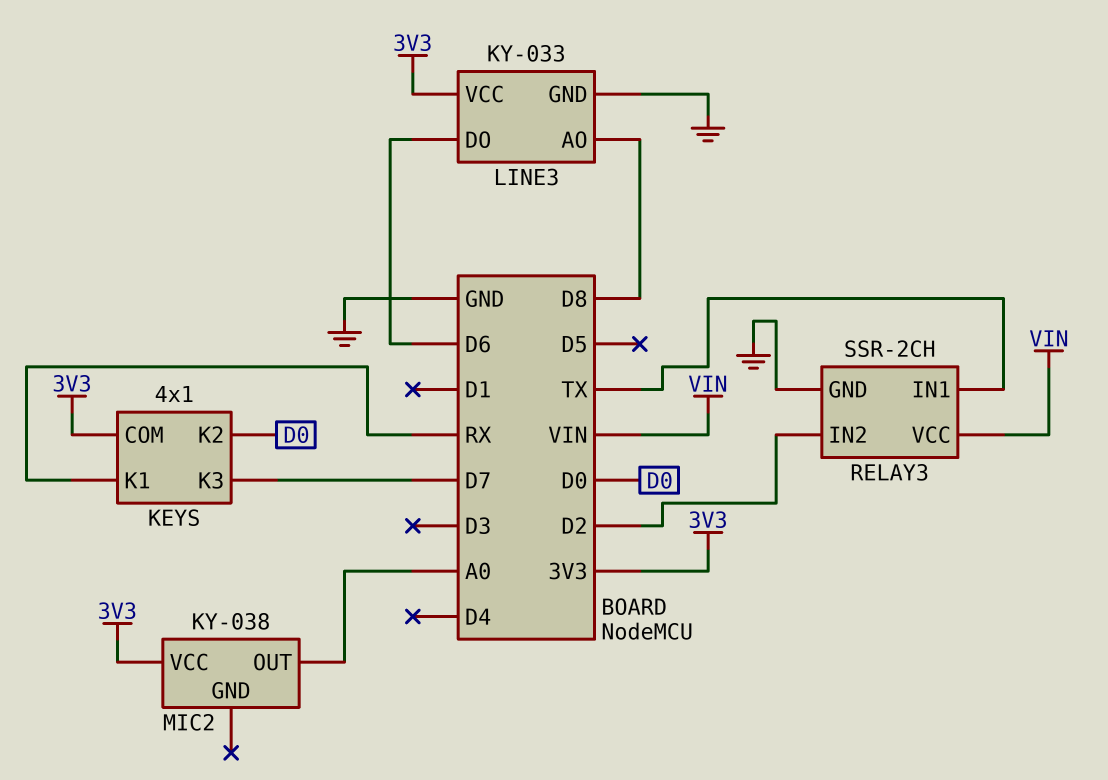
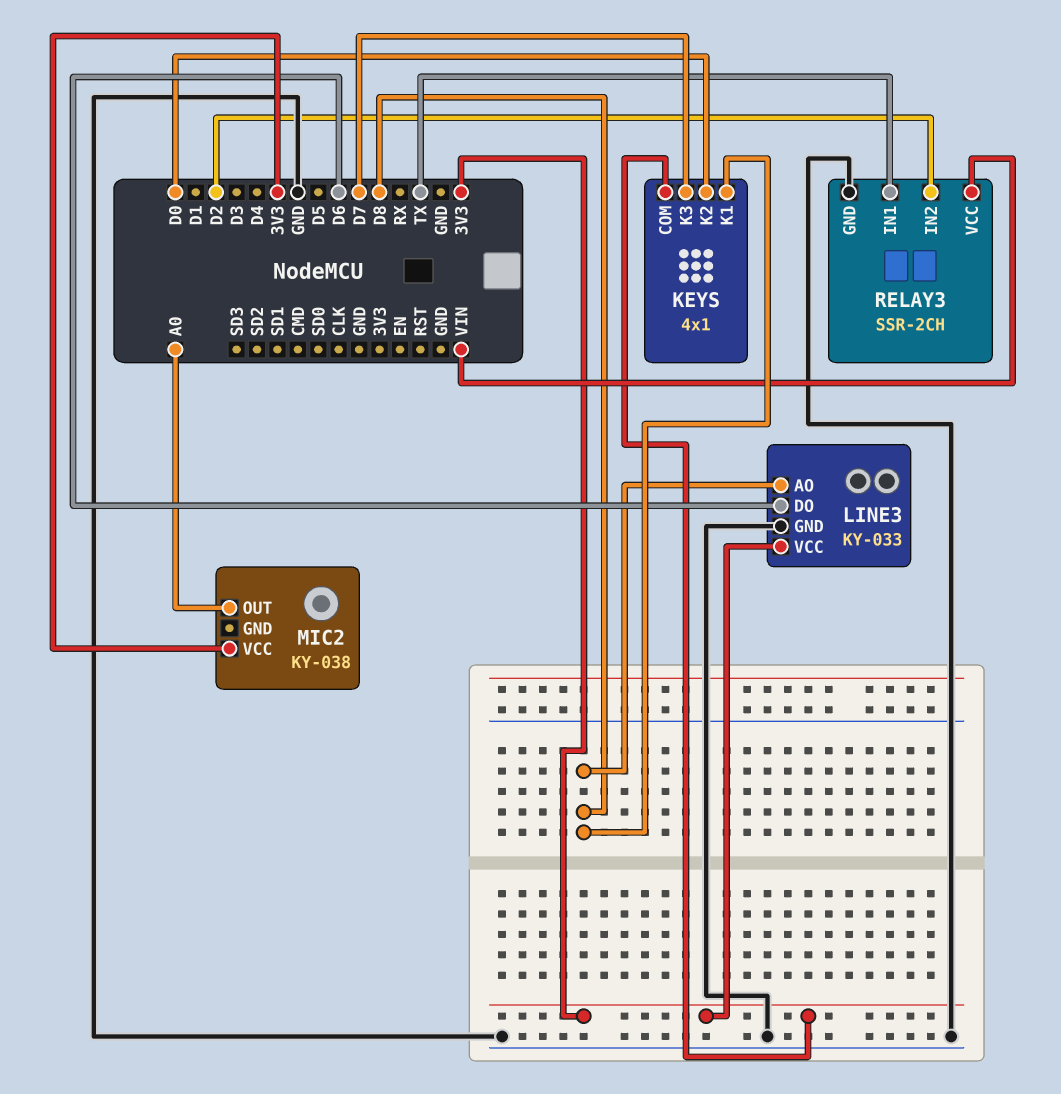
KEYS pin K1: RX -> D8

